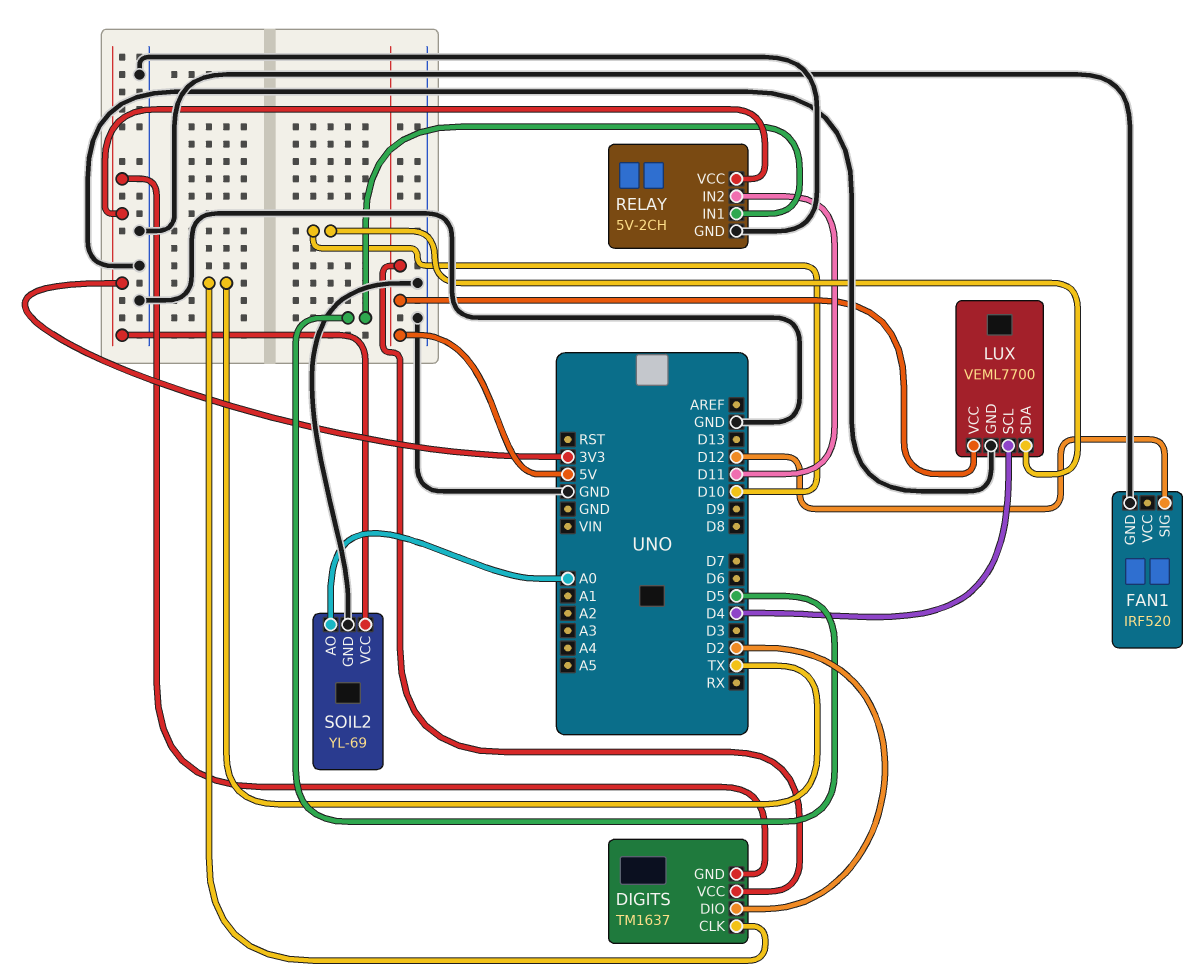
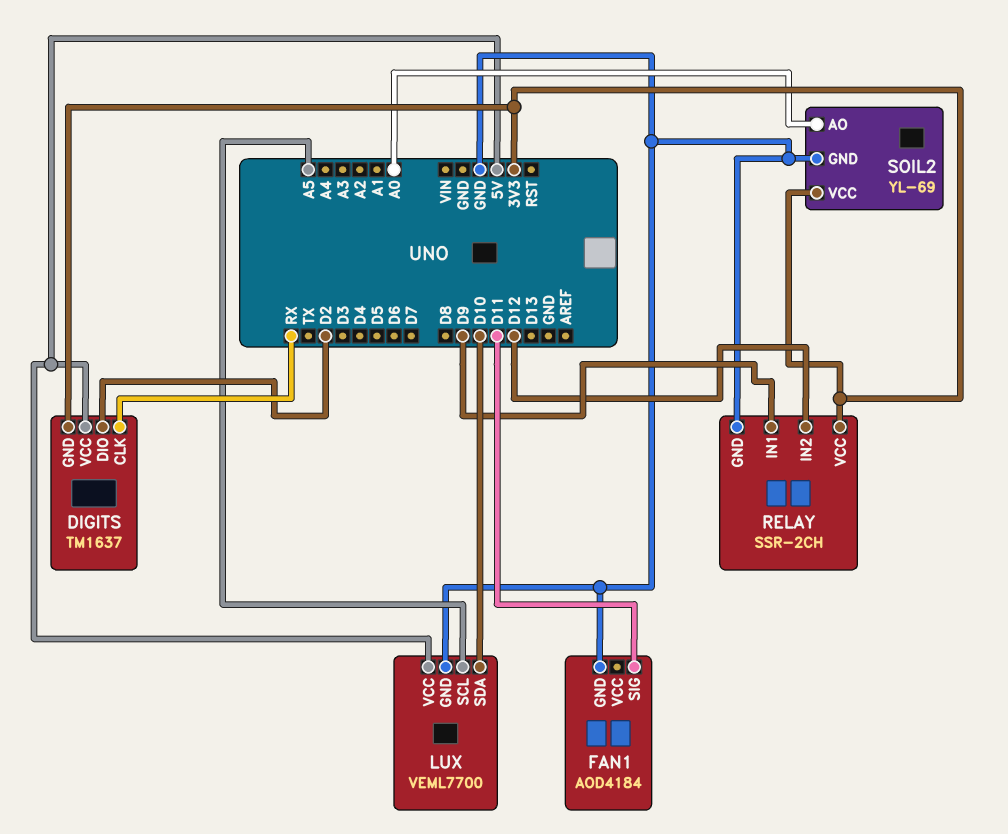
DIGITS pin CLK: TX -> RX
FAN1: IRF520 -> AOD4184
FAN1 pin SIG: D12 -> D11
LUX pin SCL: D4 -> A5
RELAY: 5V-2CH -> SSR-2CH
RELAY pin IN1: D5 -> D9
RELAY pin IN2: D11 -> D12

